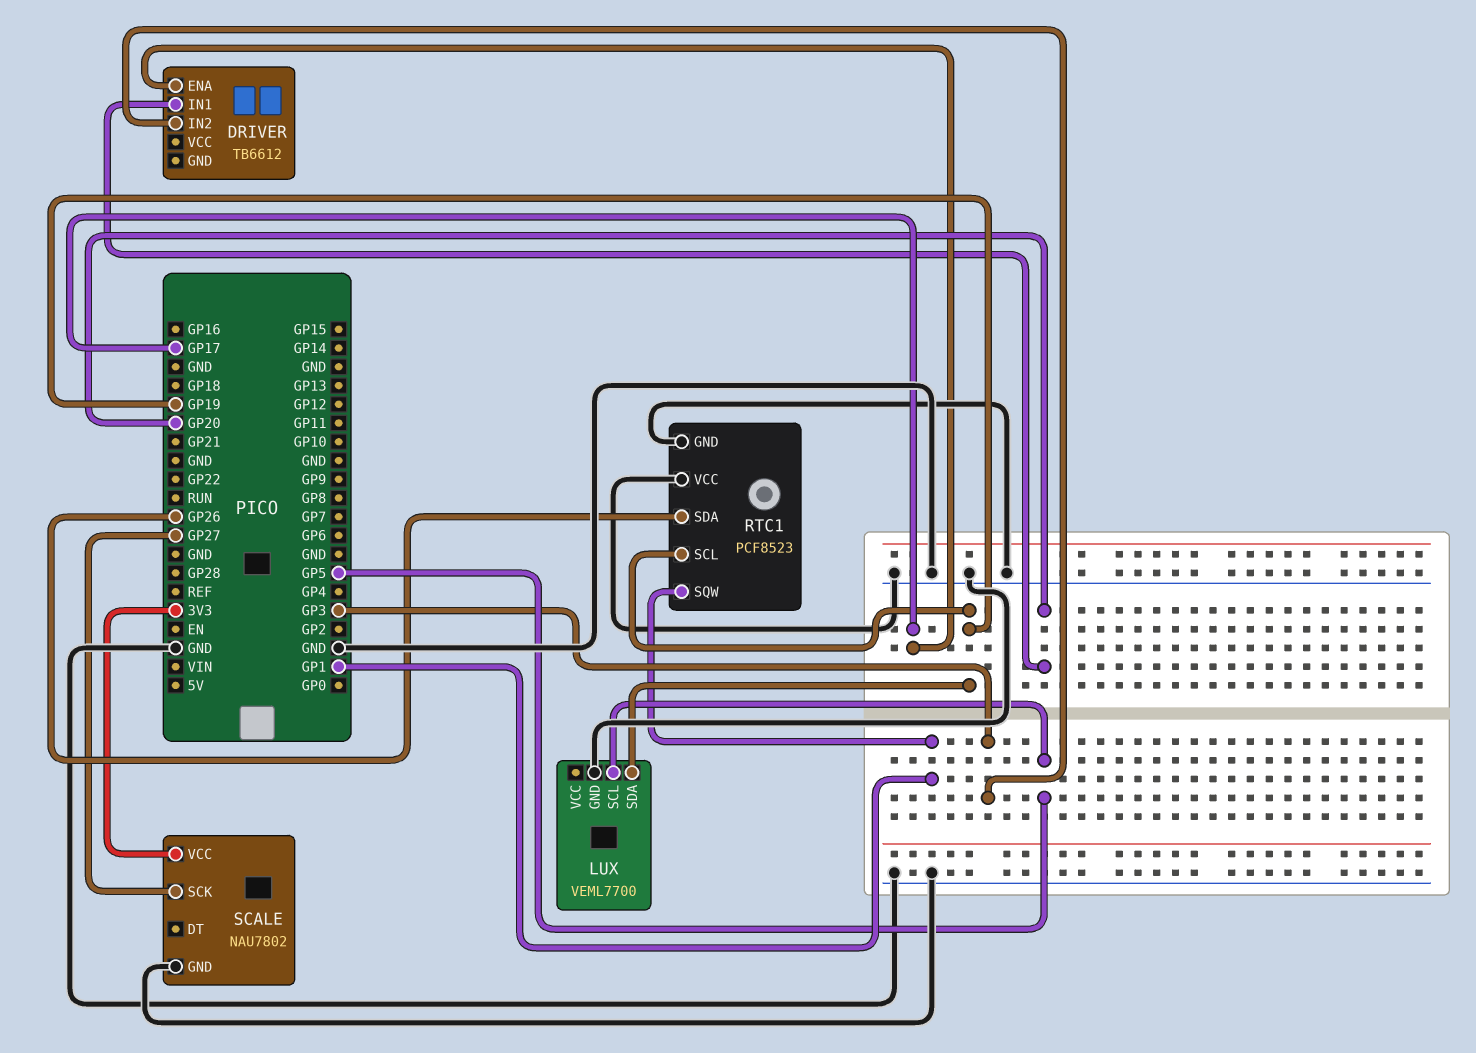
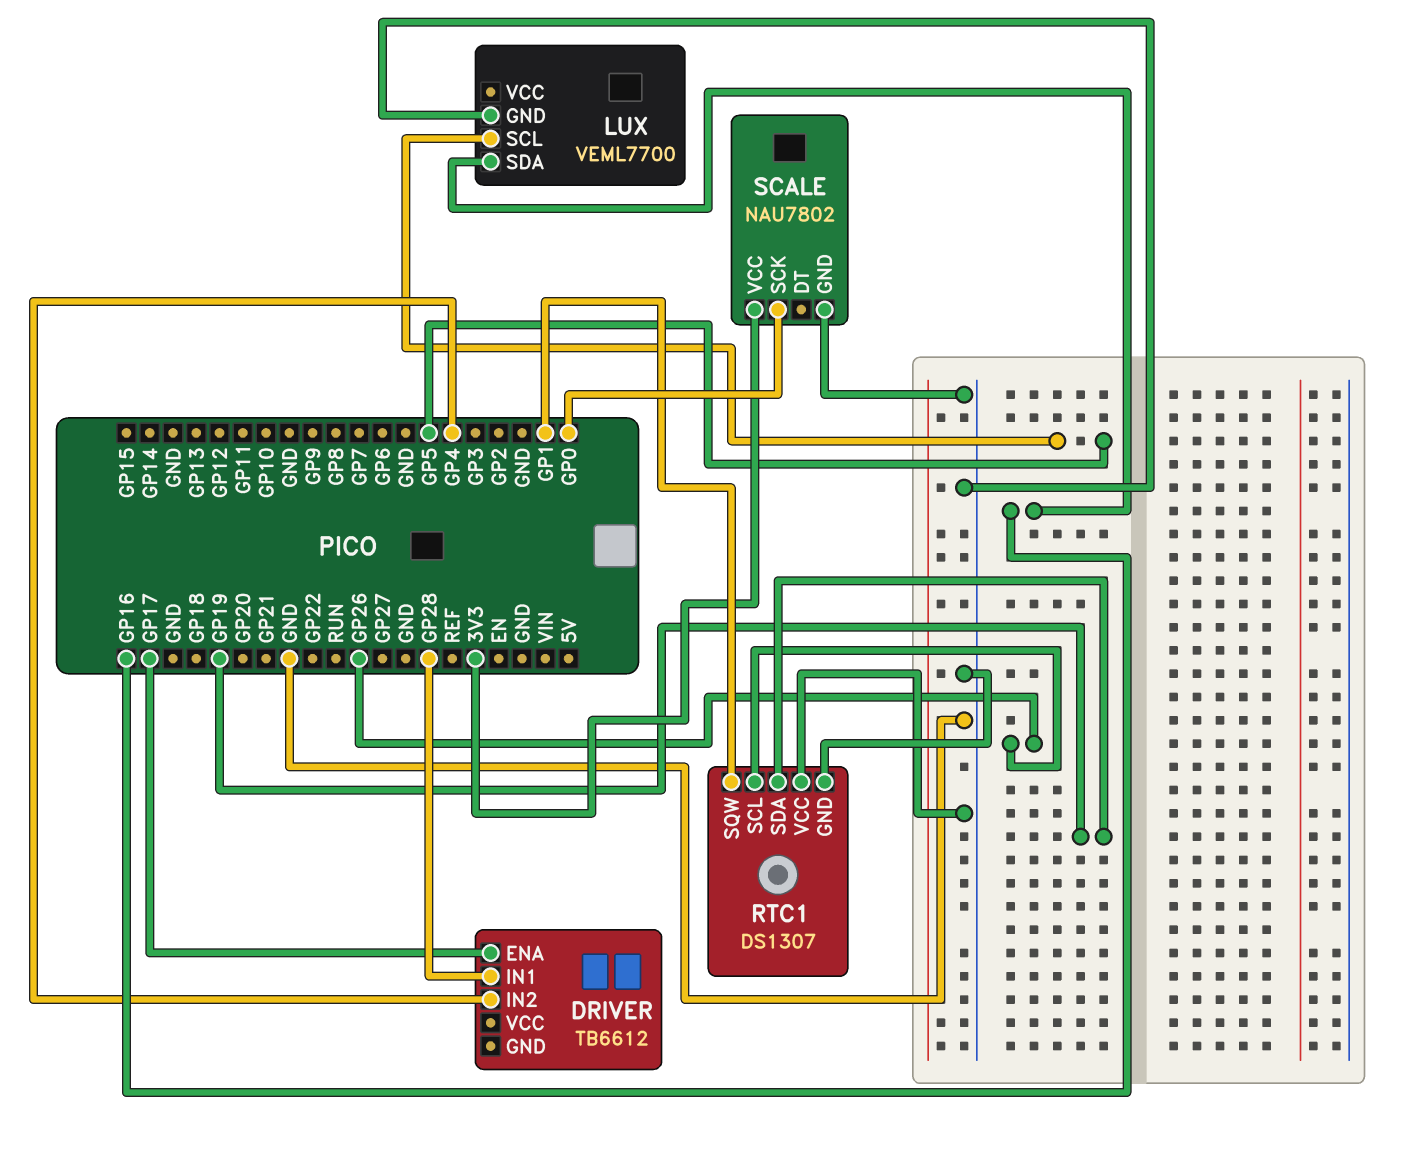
DRIVER pin IN1: GP20 -> GP28
DRIVER pin IN2: GP3 -> GP4
LUX pin SDA: GP19 -> GP16
RTC1: PCF8523 -> DS1307
RTC1 pin SCL: GP19 -> GP26
RTC1 pin SDA: GP26 -> GP19
SCALE pin SCK: GP27 -> GP0

